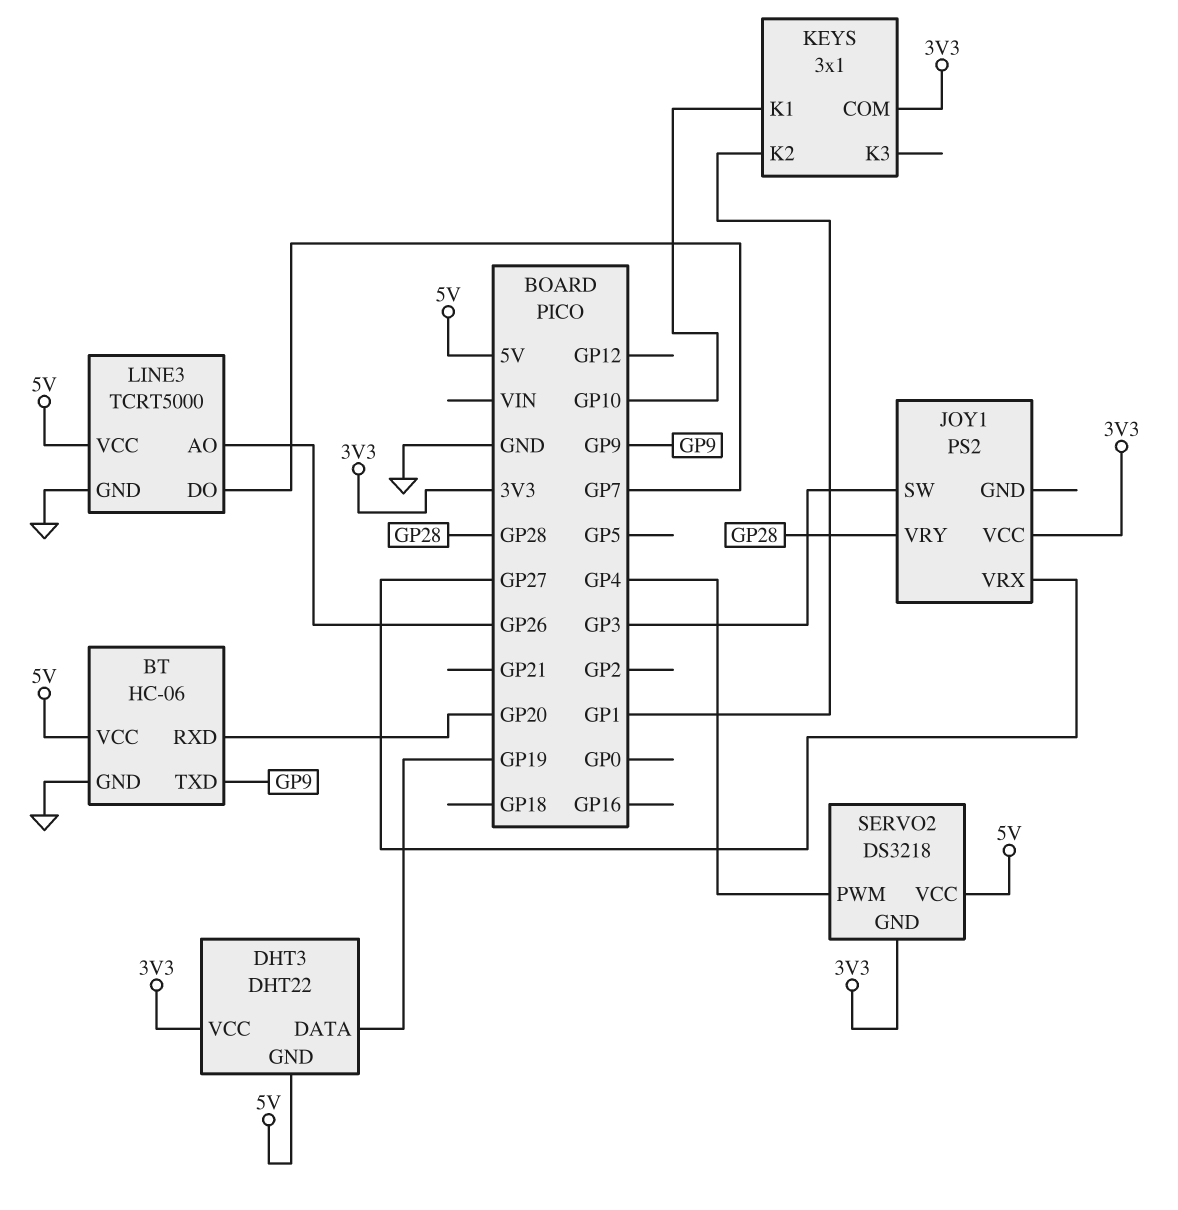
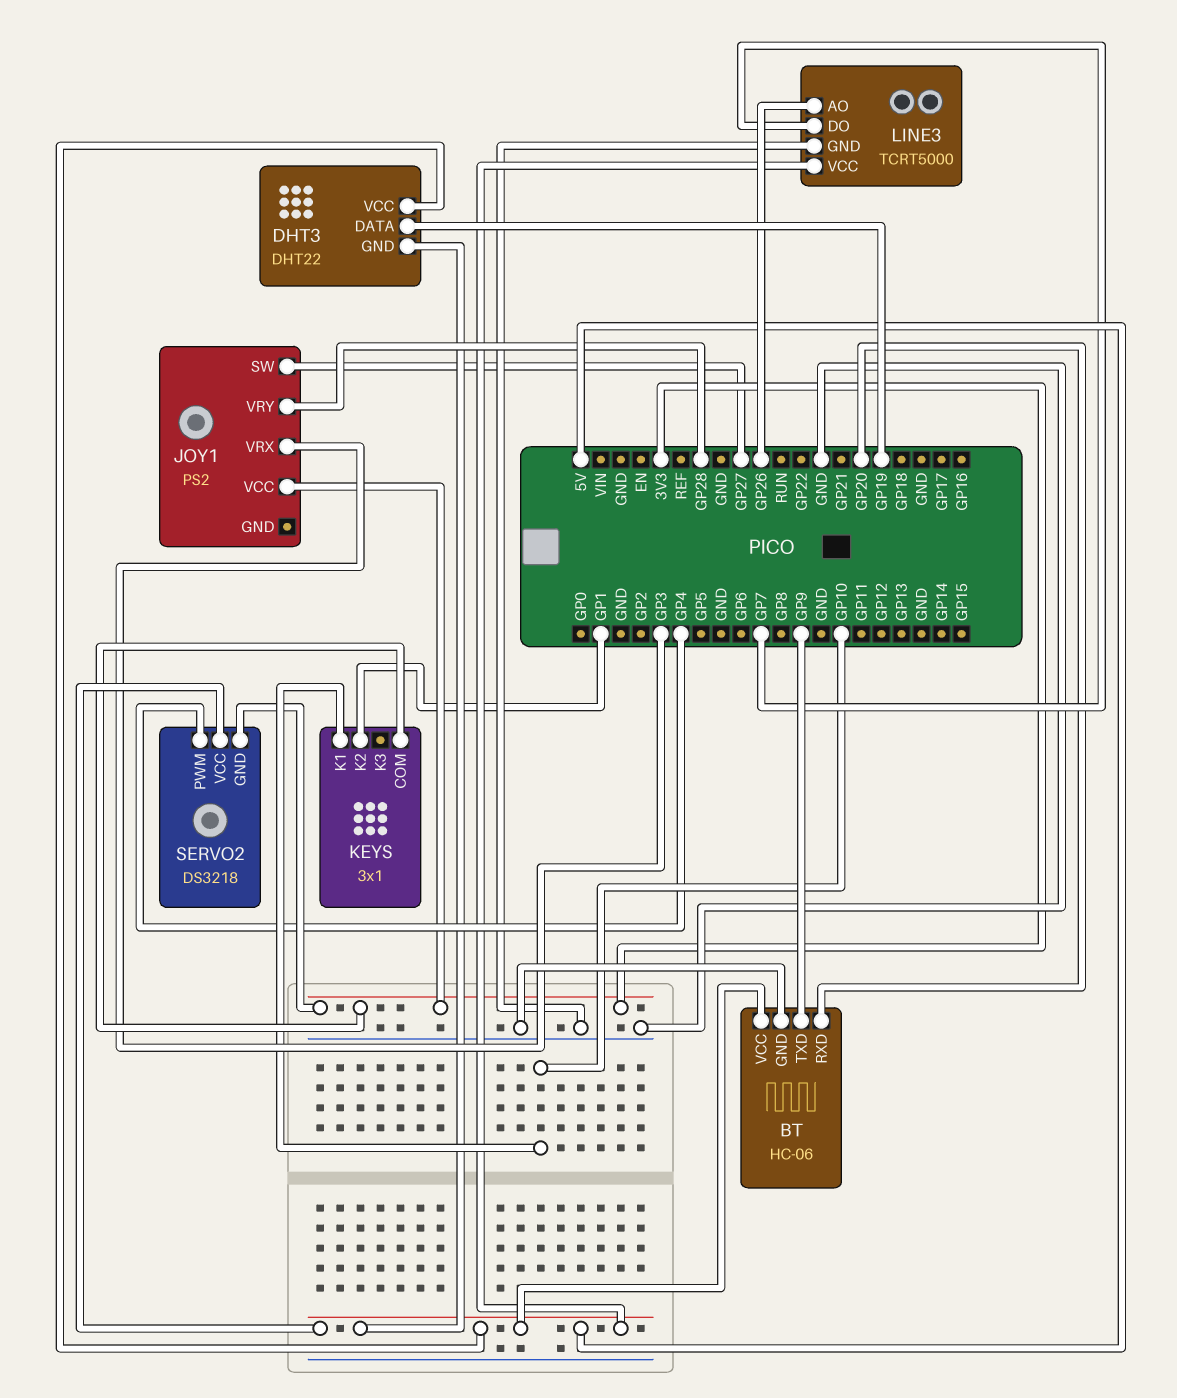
DHT3 pin VCC: 3V3 -> 5V
JOY1 pin SW: GP3 -> GP27
JOY1 pin VRX: GP27 -> GP3

